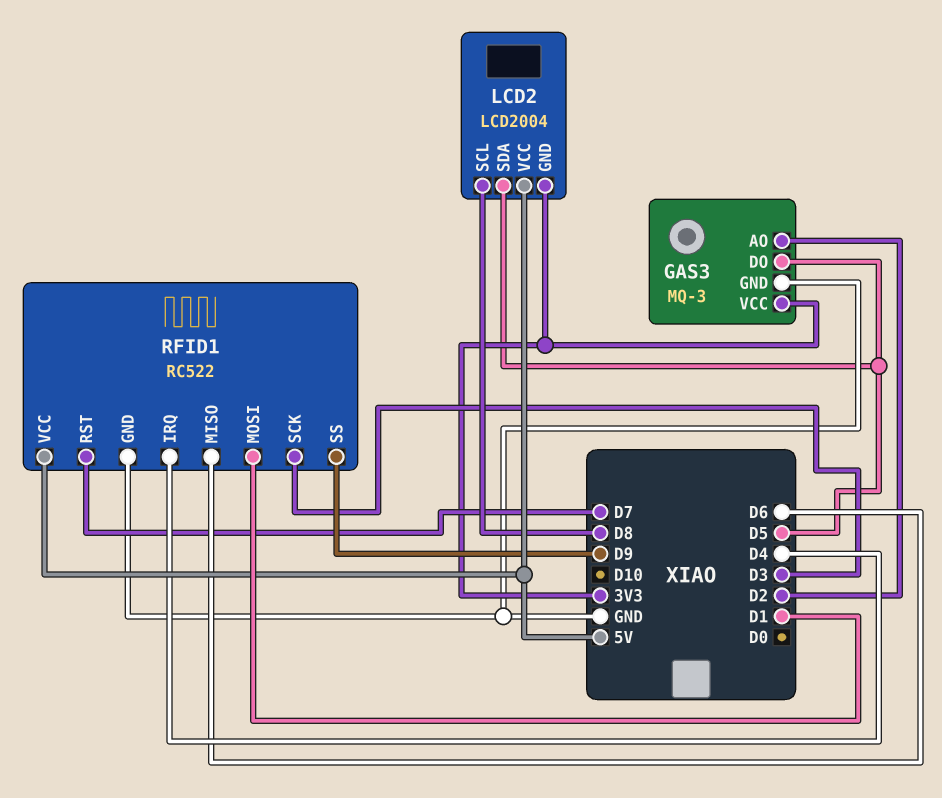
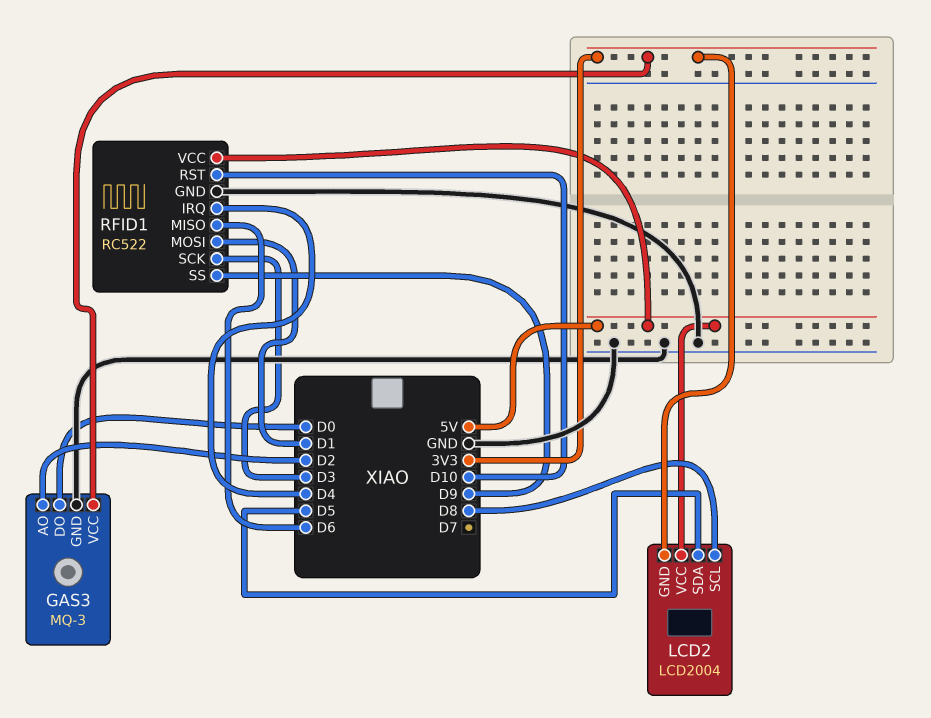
GAS3 pin DO: D5 -> D0
RFID1 pin RST: D7 -> D10

